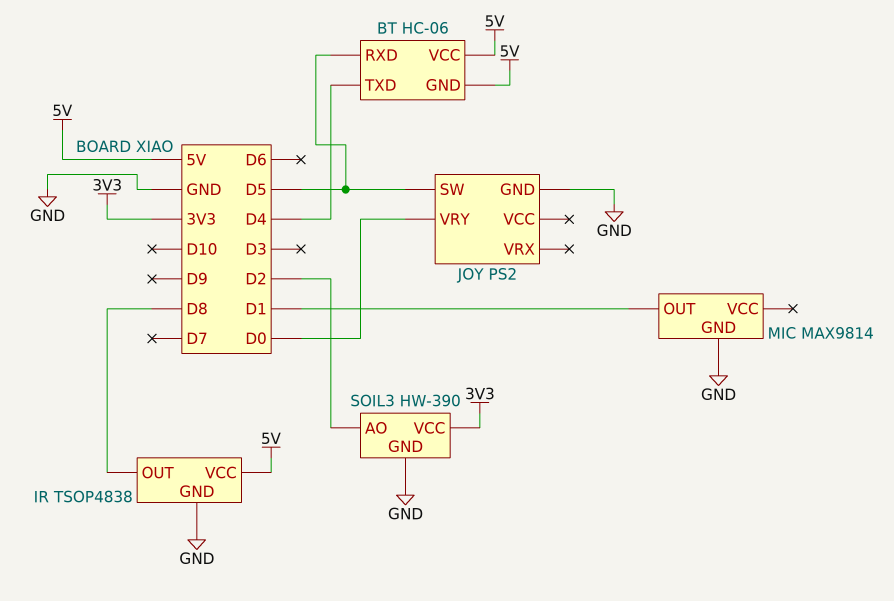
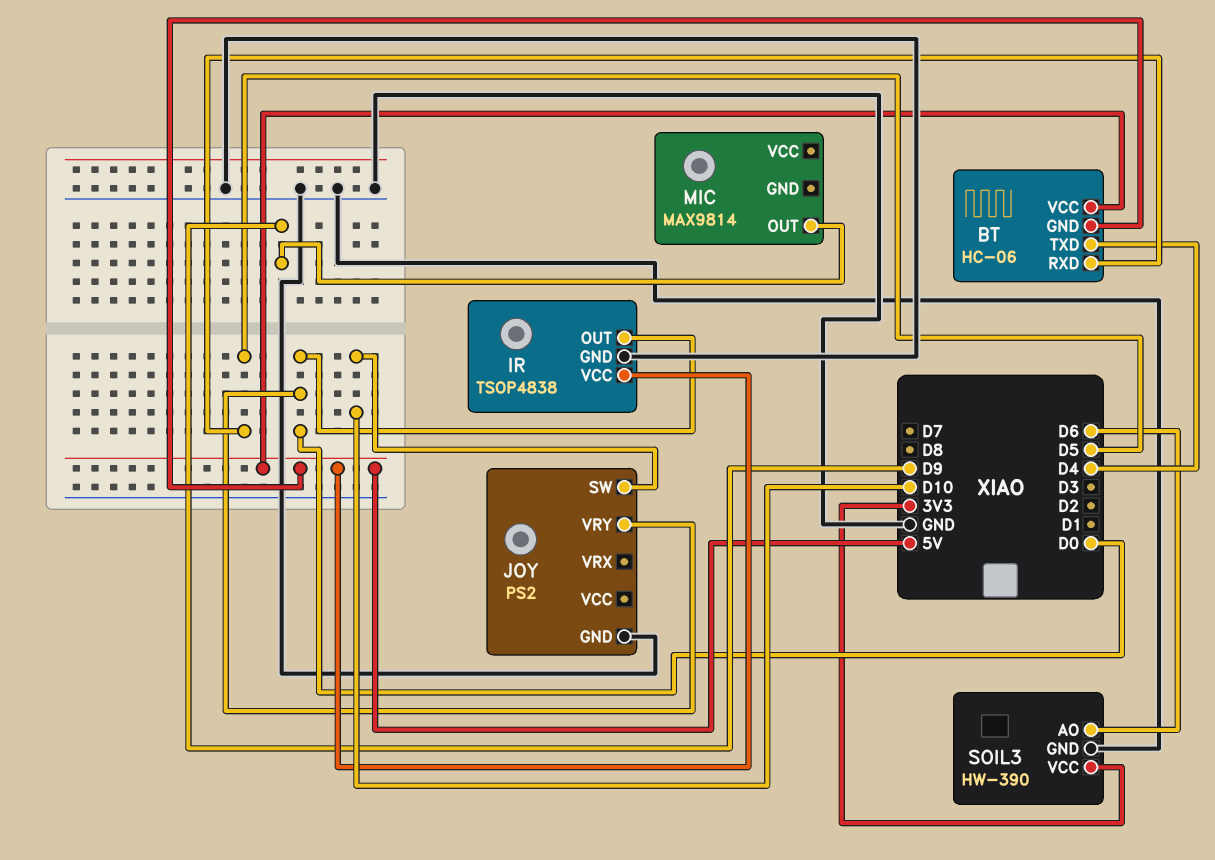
IR pin OUT: D8 -> D0
JOY pin SW: D5 -> D10
MIC pin GND: GND -> none
MIC pin OUT: D1 -> D9
SOIL3 pin AO: D2 -> D6

